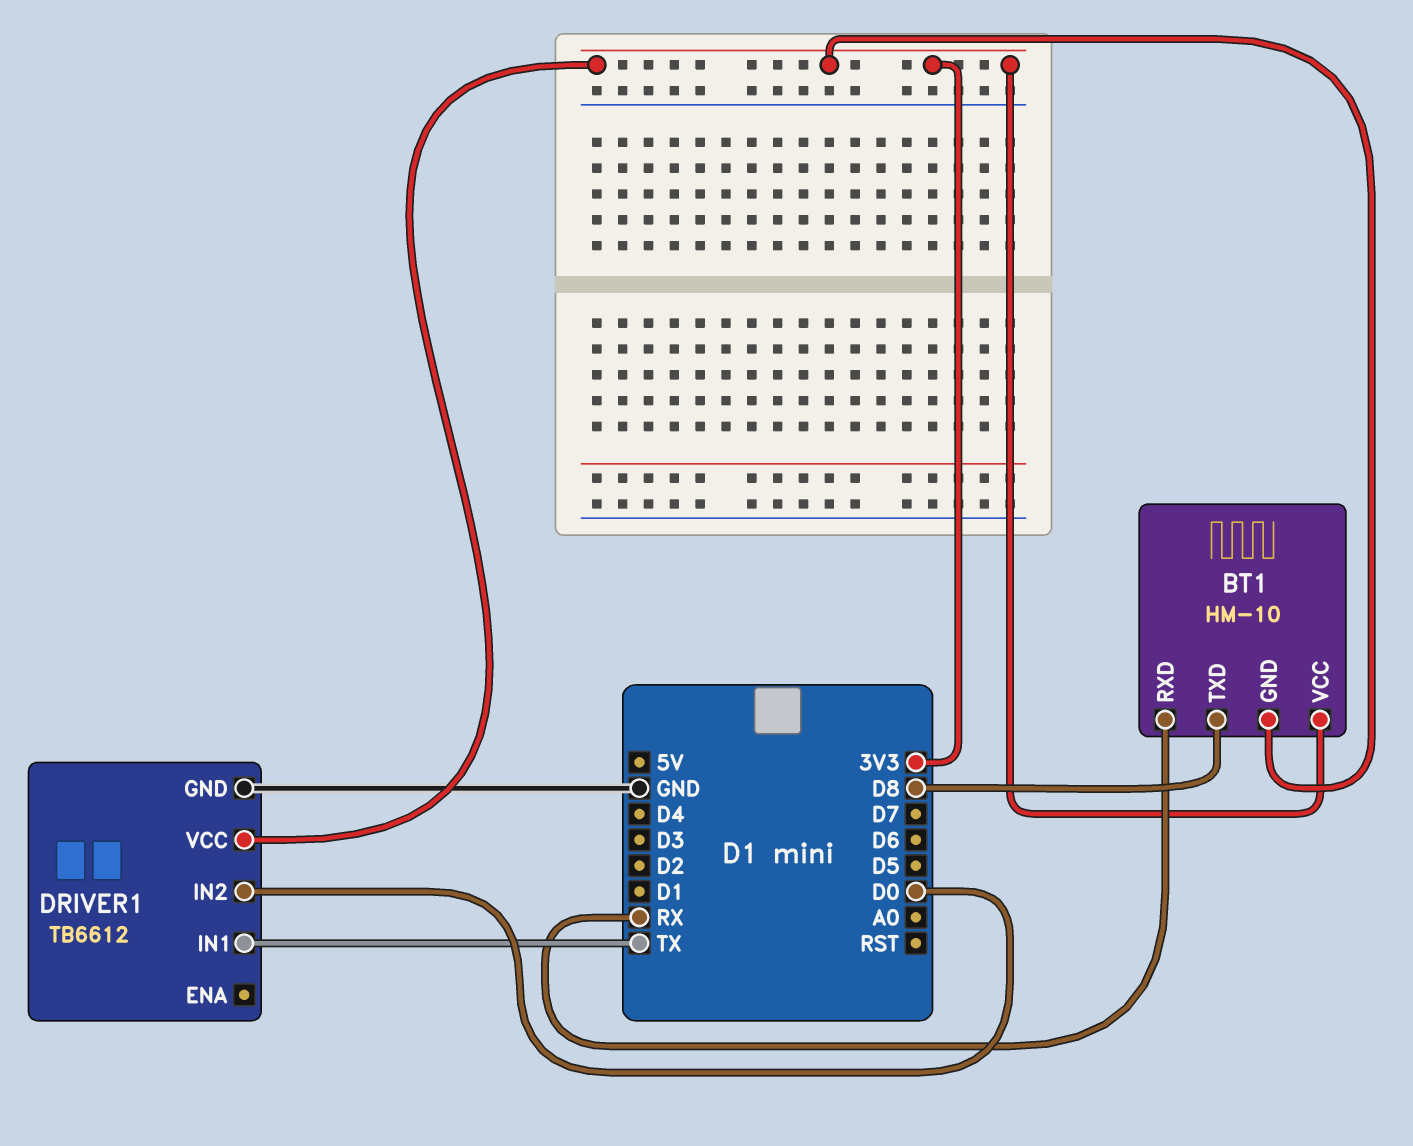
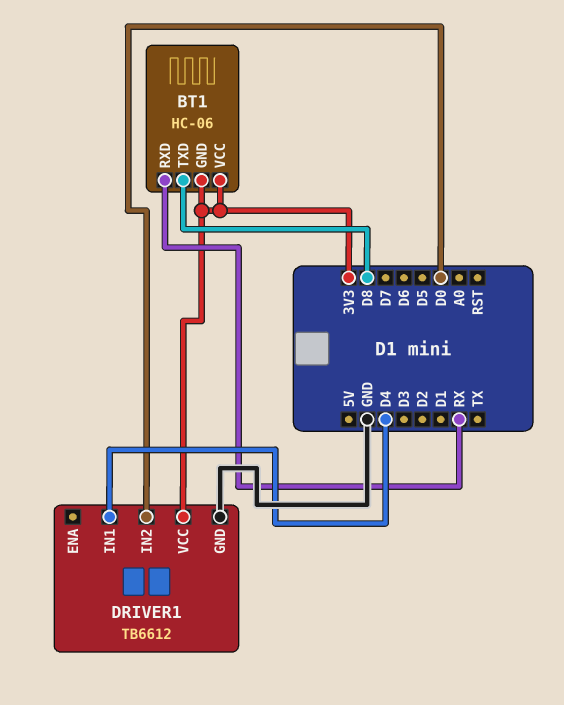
BT1: HM-10 -> HC-06
DRIVER1 pin IN1: TX -> D4

